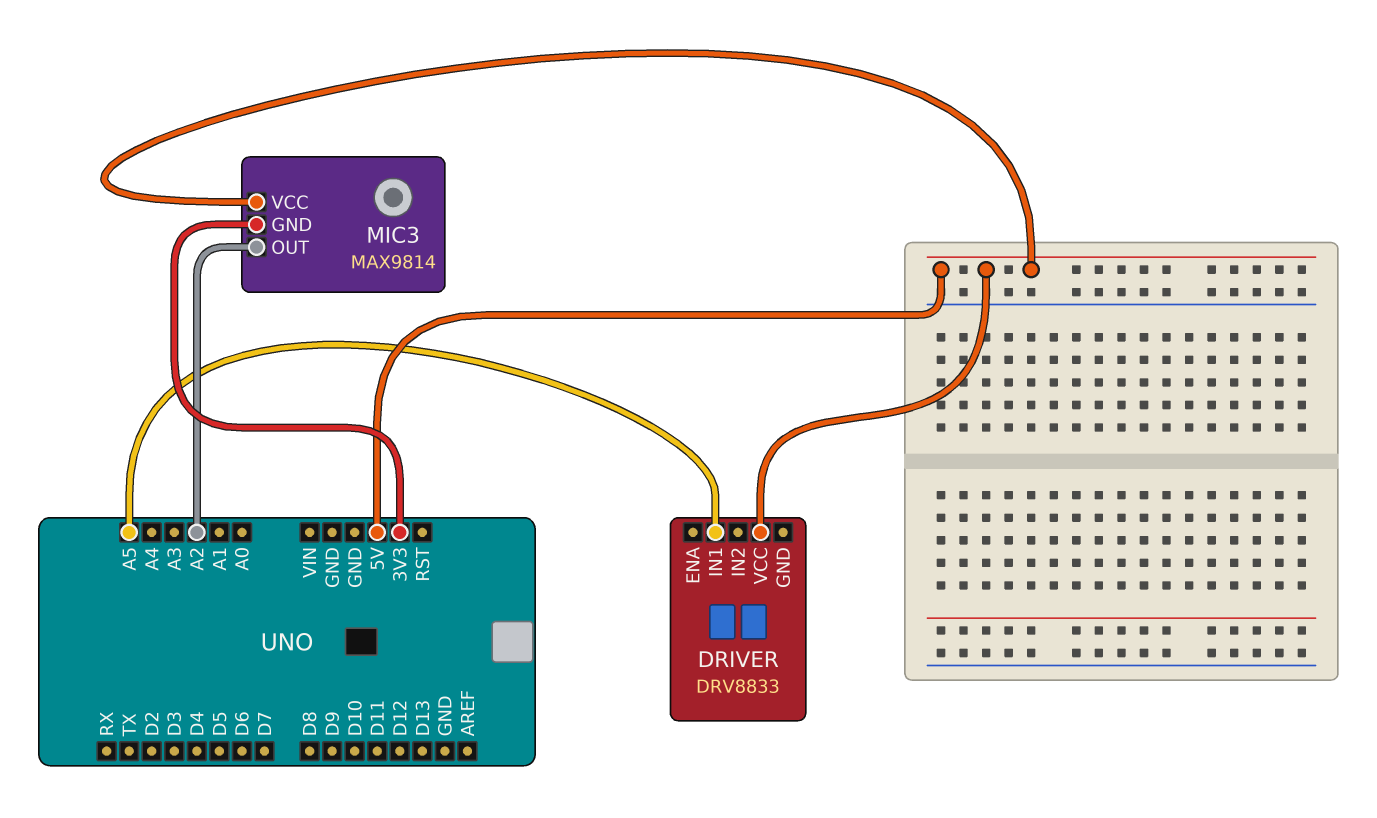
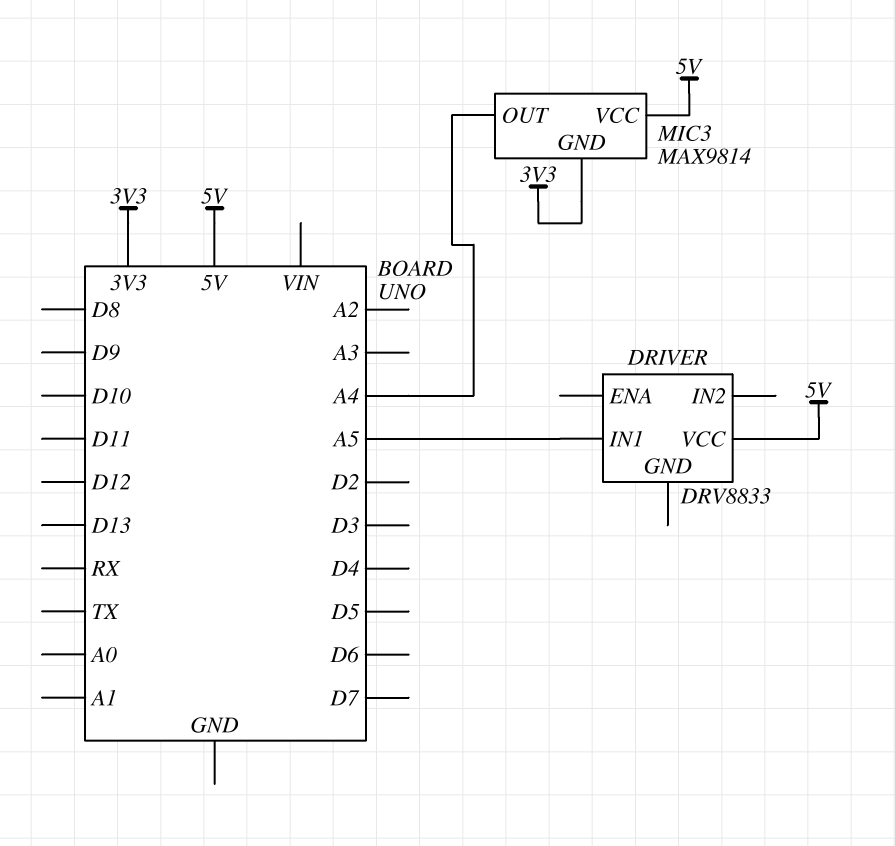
MIC3 pin OUT: A2 -> A4

